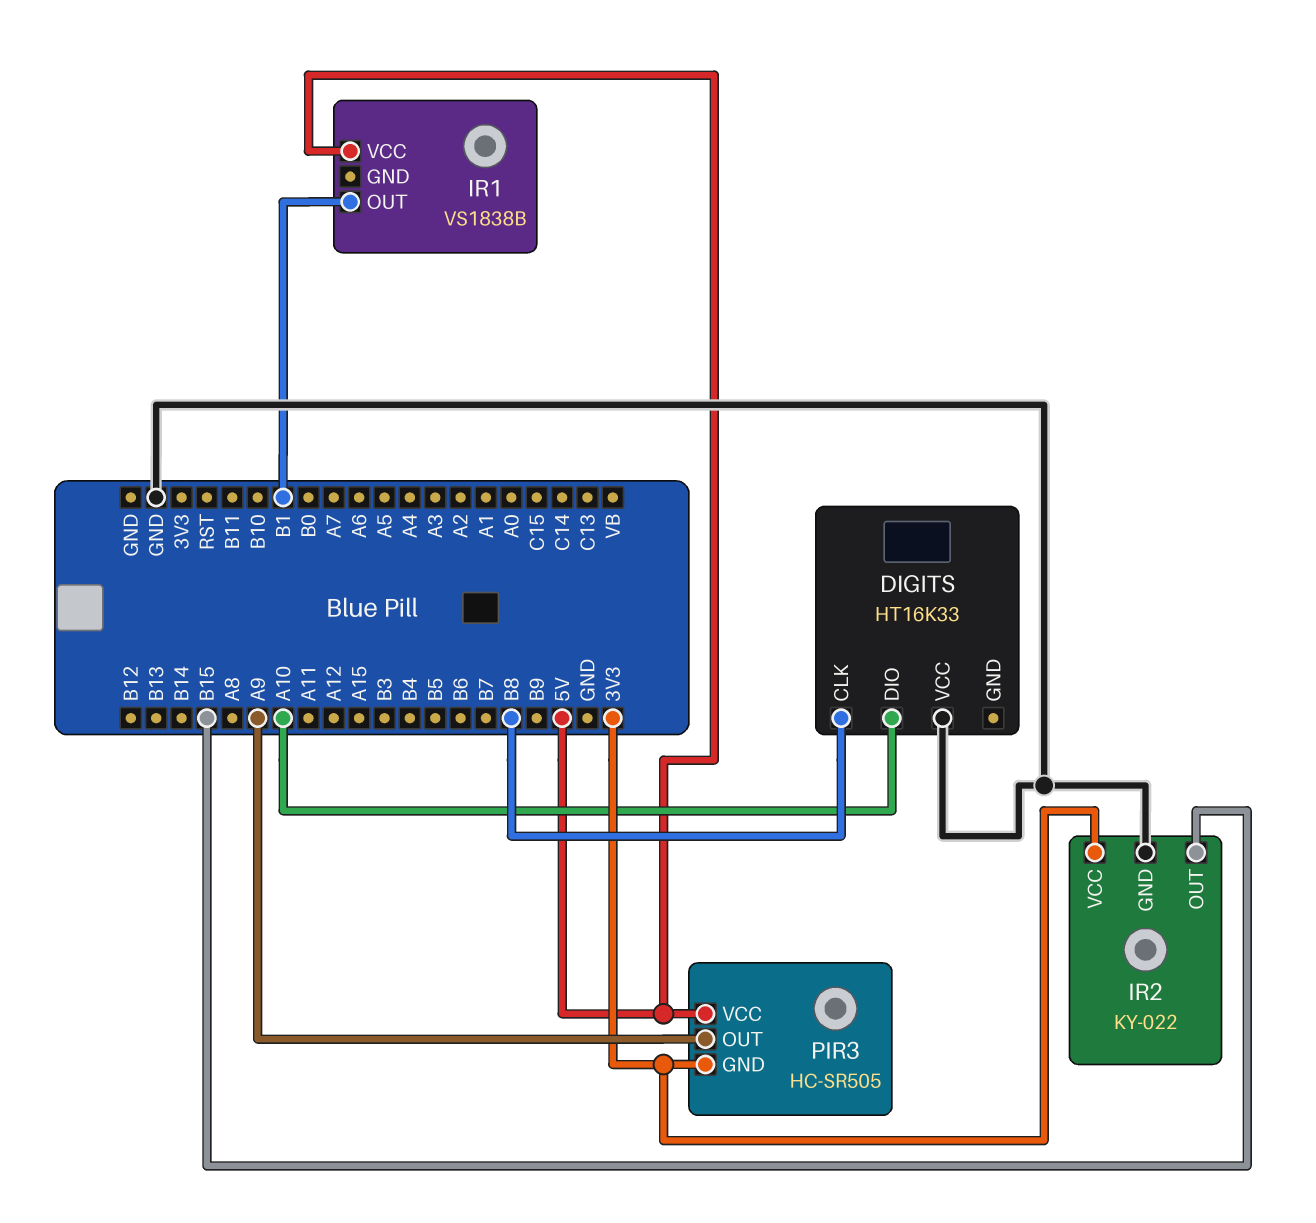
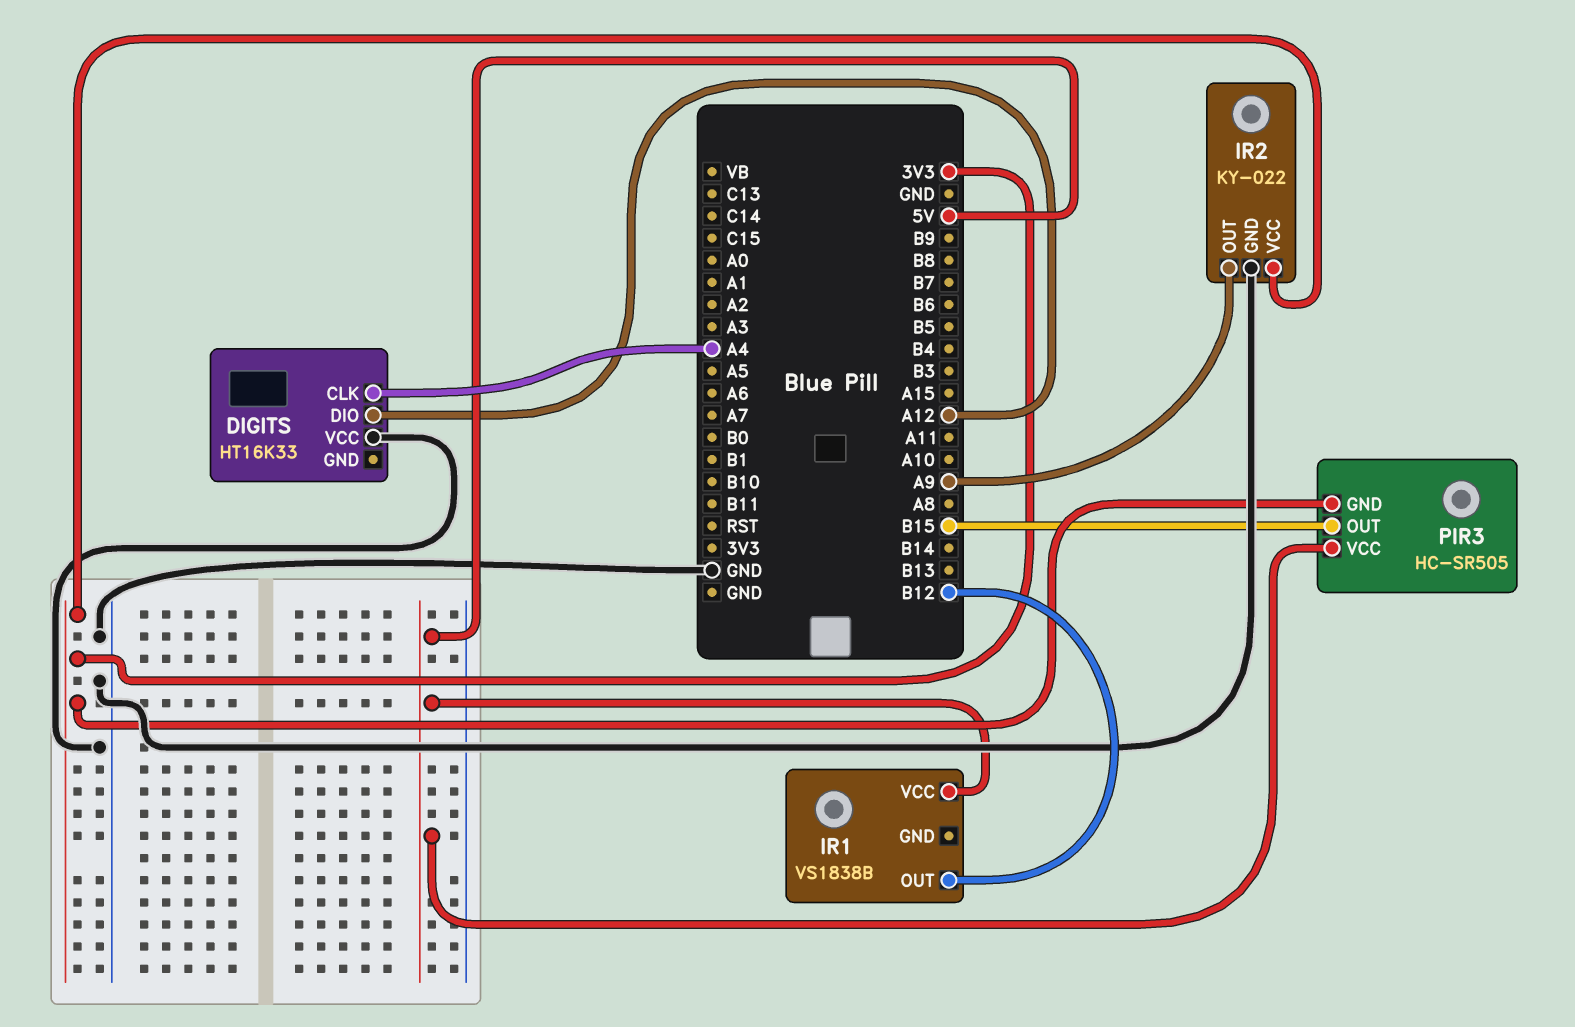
DIGITS pin CLK: B8 -> A4
DIGITS pin DIO: A10 -> A12
IR1 pin OUT: B1 -> B12
IR2 pin OUT: B15 -> A9
PIR3 pin OUT: A9 -> B15

